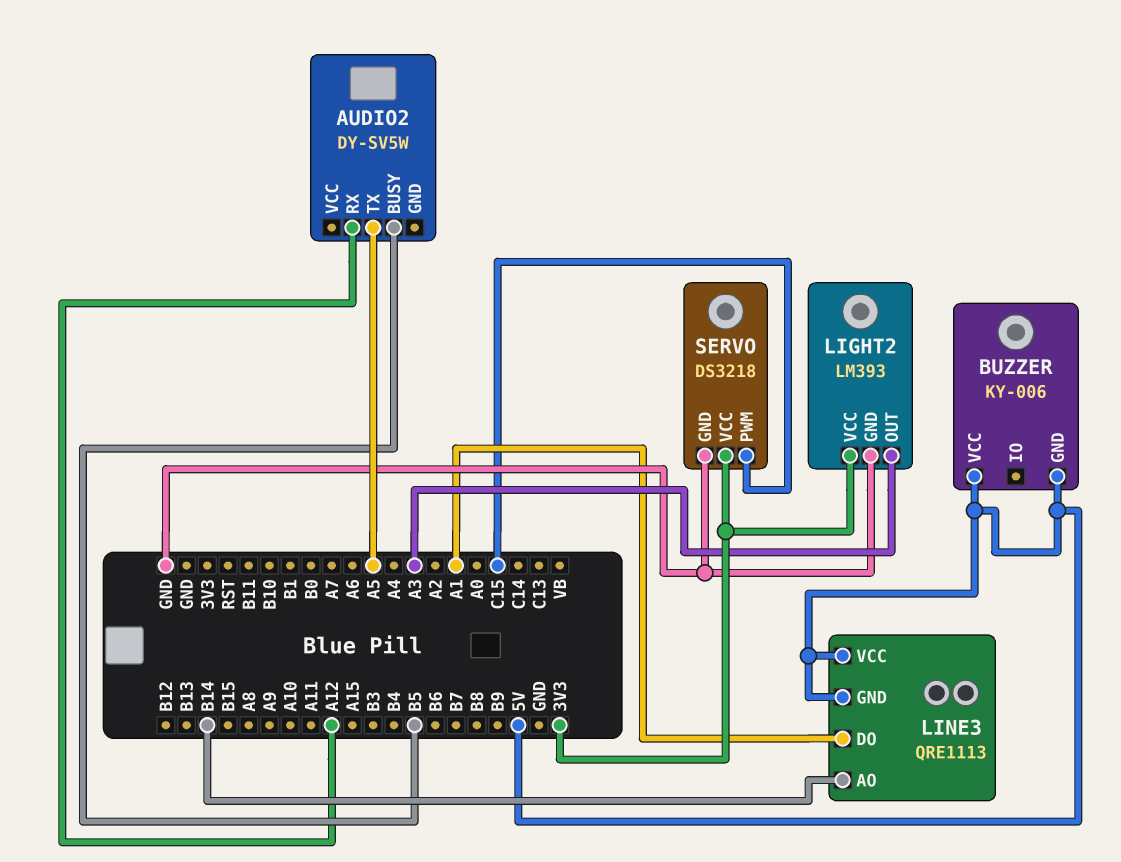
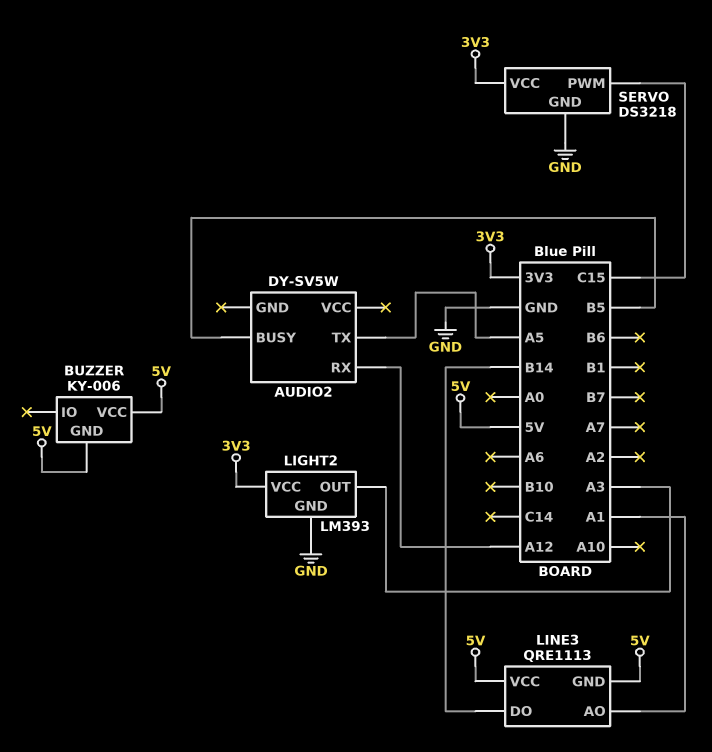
LINE3 pin AO: B14 -> A1
LINE3 pin DO: A1 -> B14

